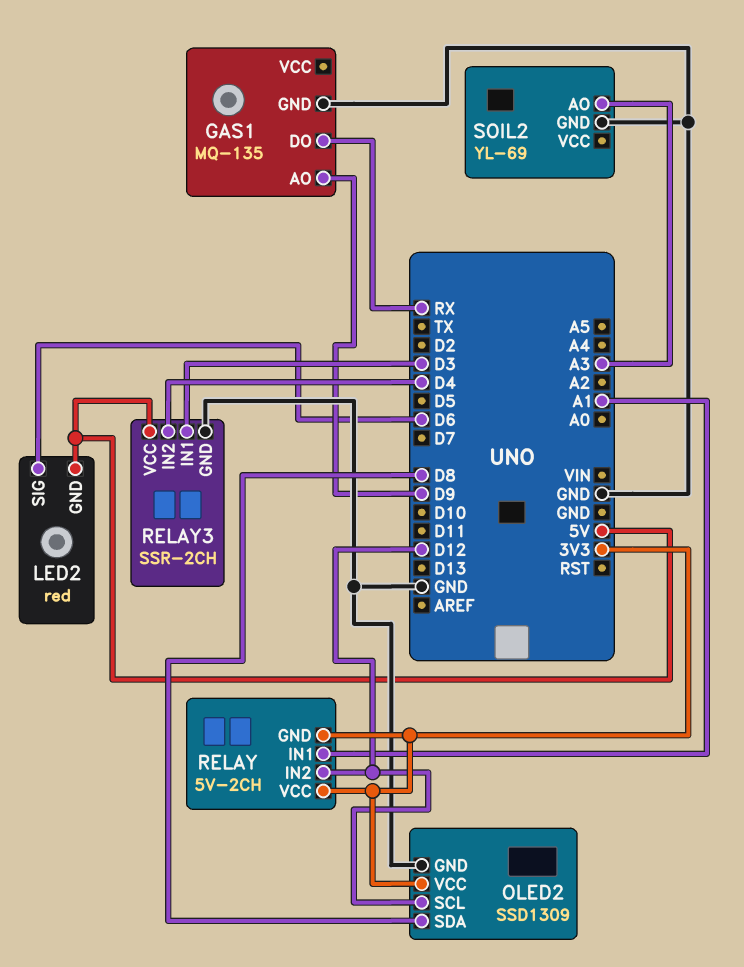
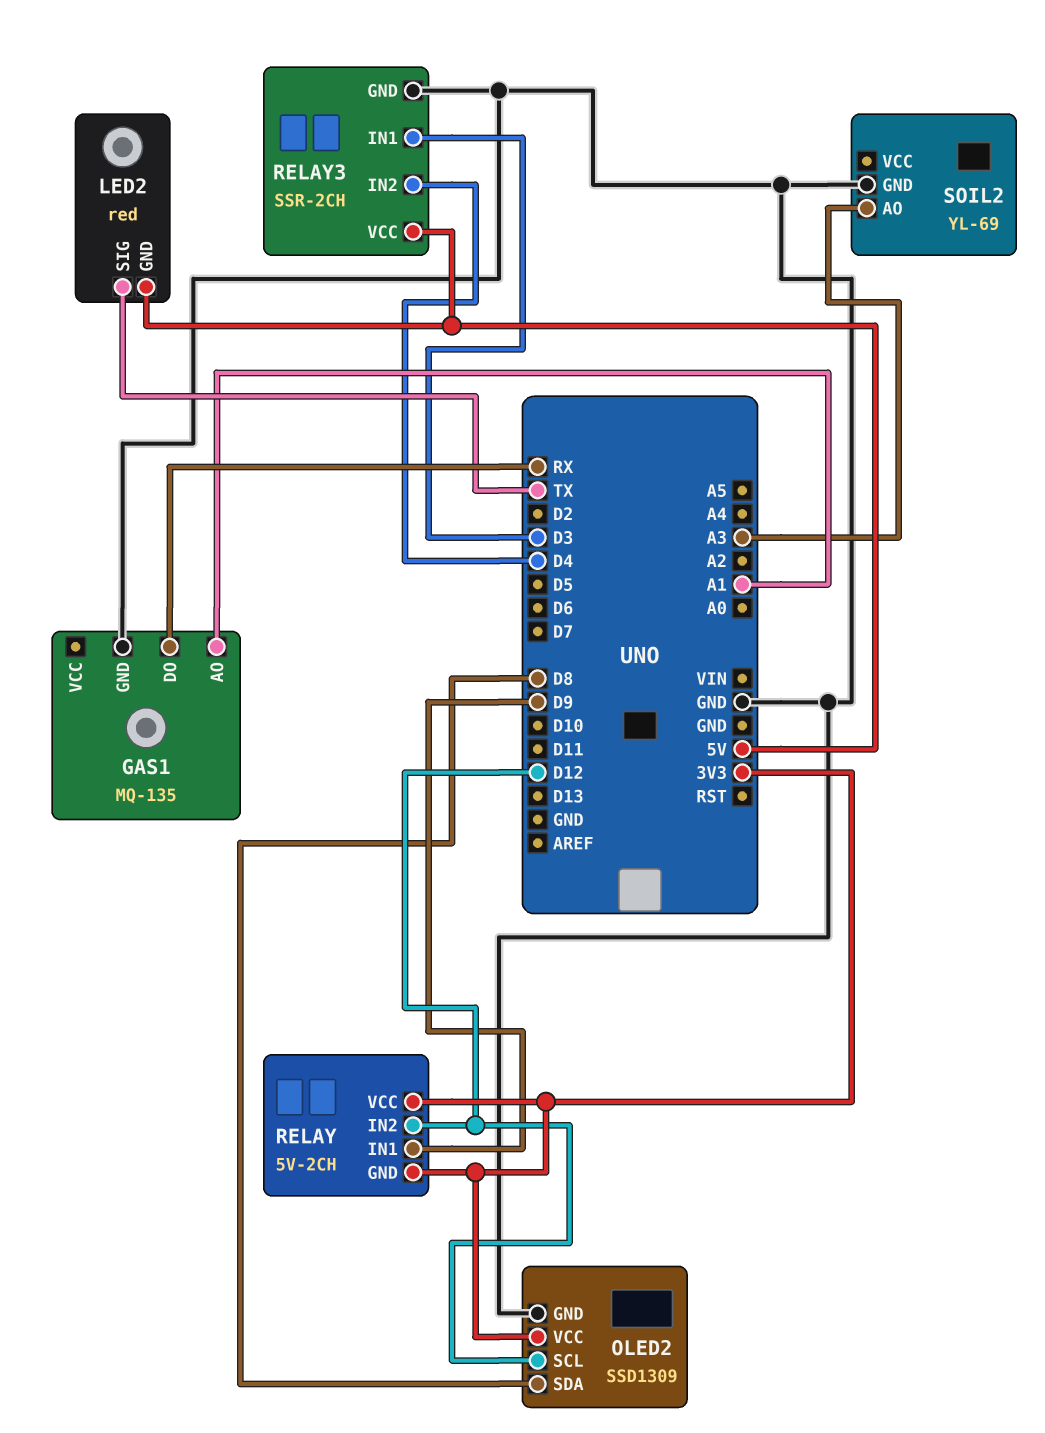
GAS1 pin AO: D9 -> A1
LED2 pin SIG: D6 -> TX
RELAY pin IN1: A1 -> D9

